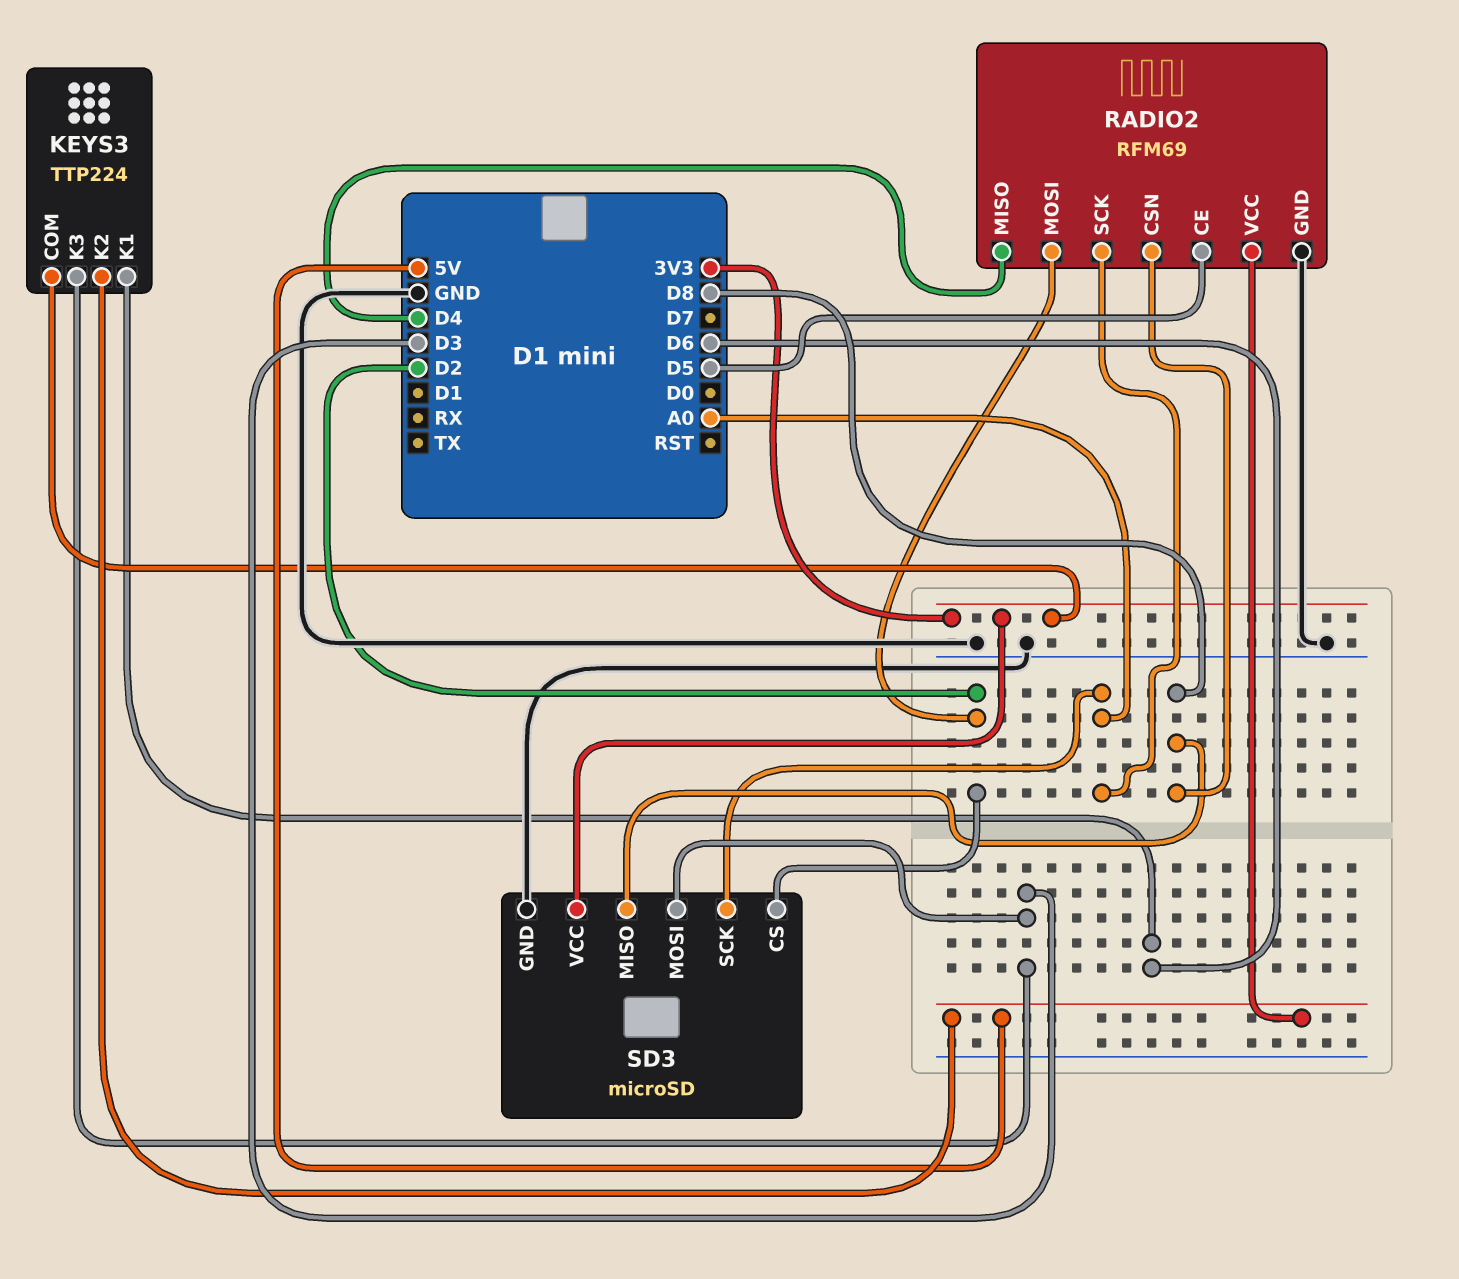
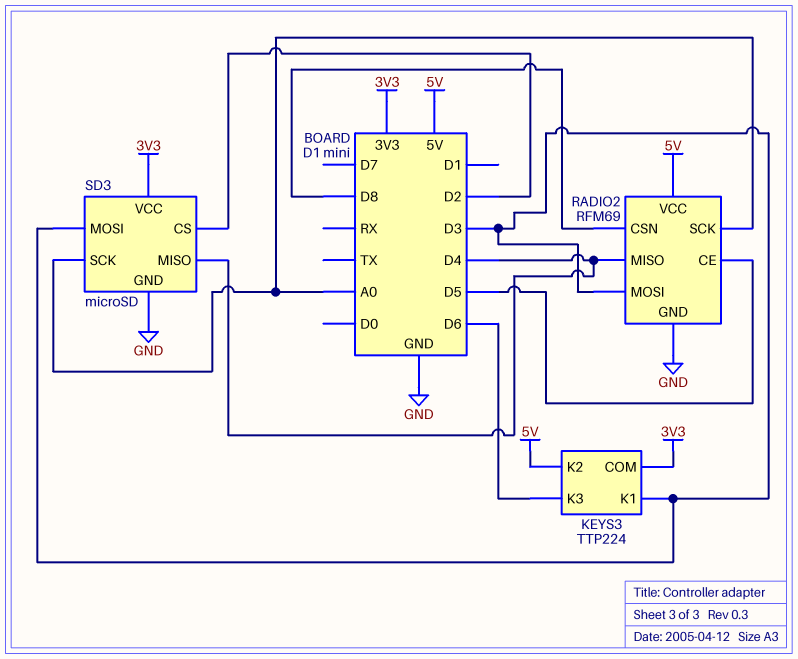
KEYS3 pin K1: D6 -> D3
KEYS3 pin K3: D3 -> D6
RADIO2 pin MOSI: D2 -> D3
SD3 pin MISO: D8 -> D4

